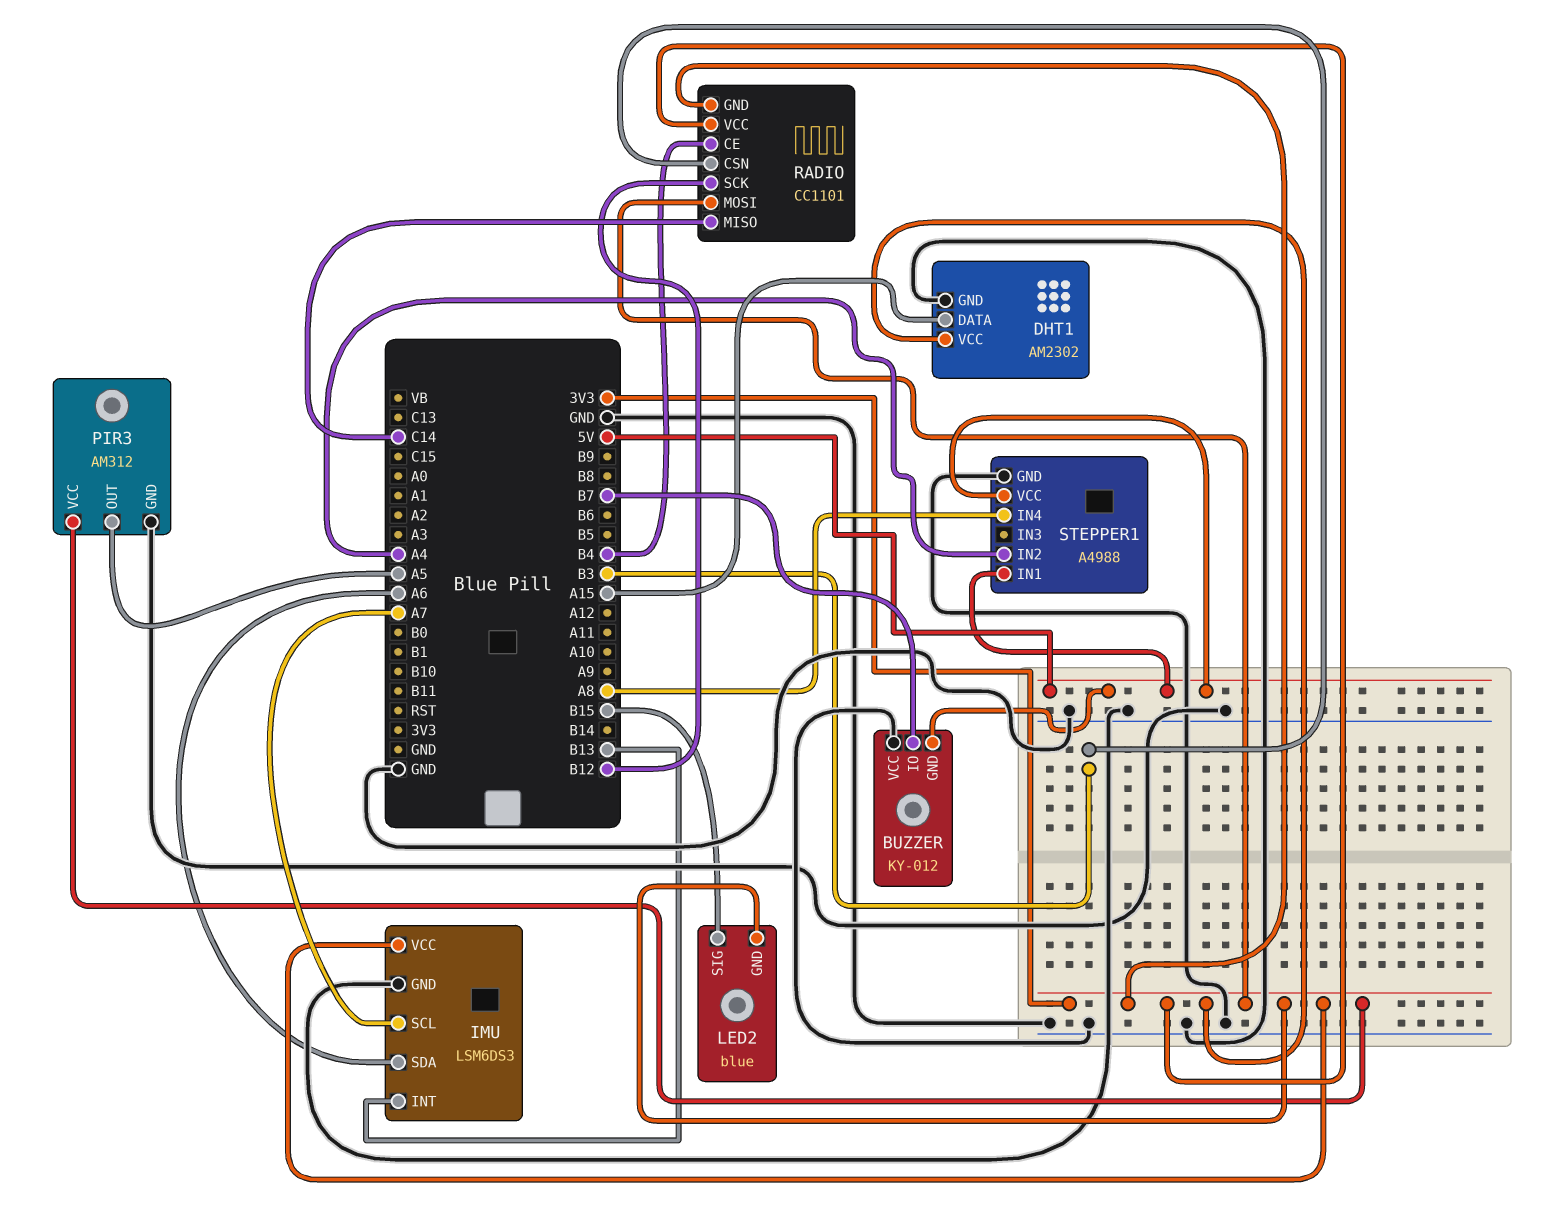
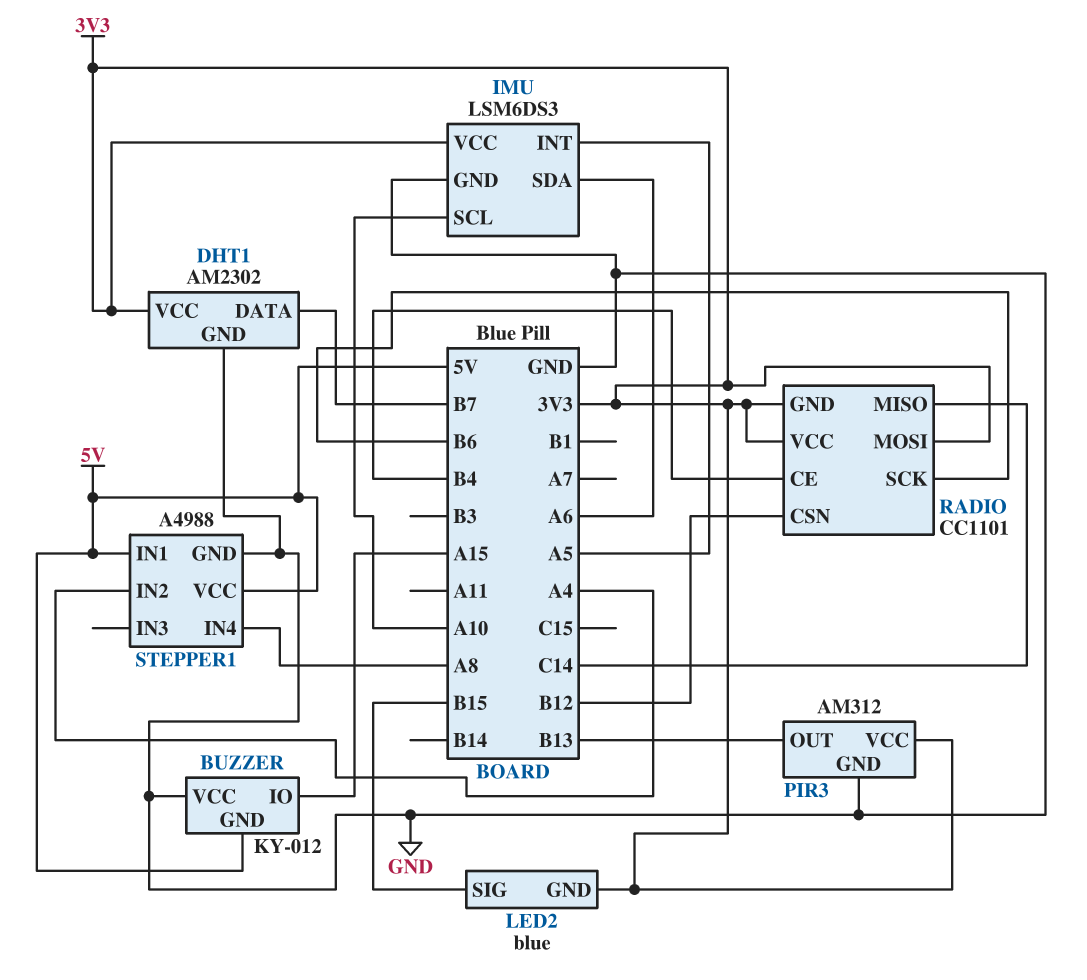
BUZZER pin IO: B7 -> A15
DHT1 pin DATA: A15 -> B7
IMU pin INT: B13 -> A5
IMU pin SCL: A7 -> A10
PIR3 pin OUT: A5 -> B13
RADIO pin CSN: B3 -> B12
RADIO pin SCK: B12 -> B6

